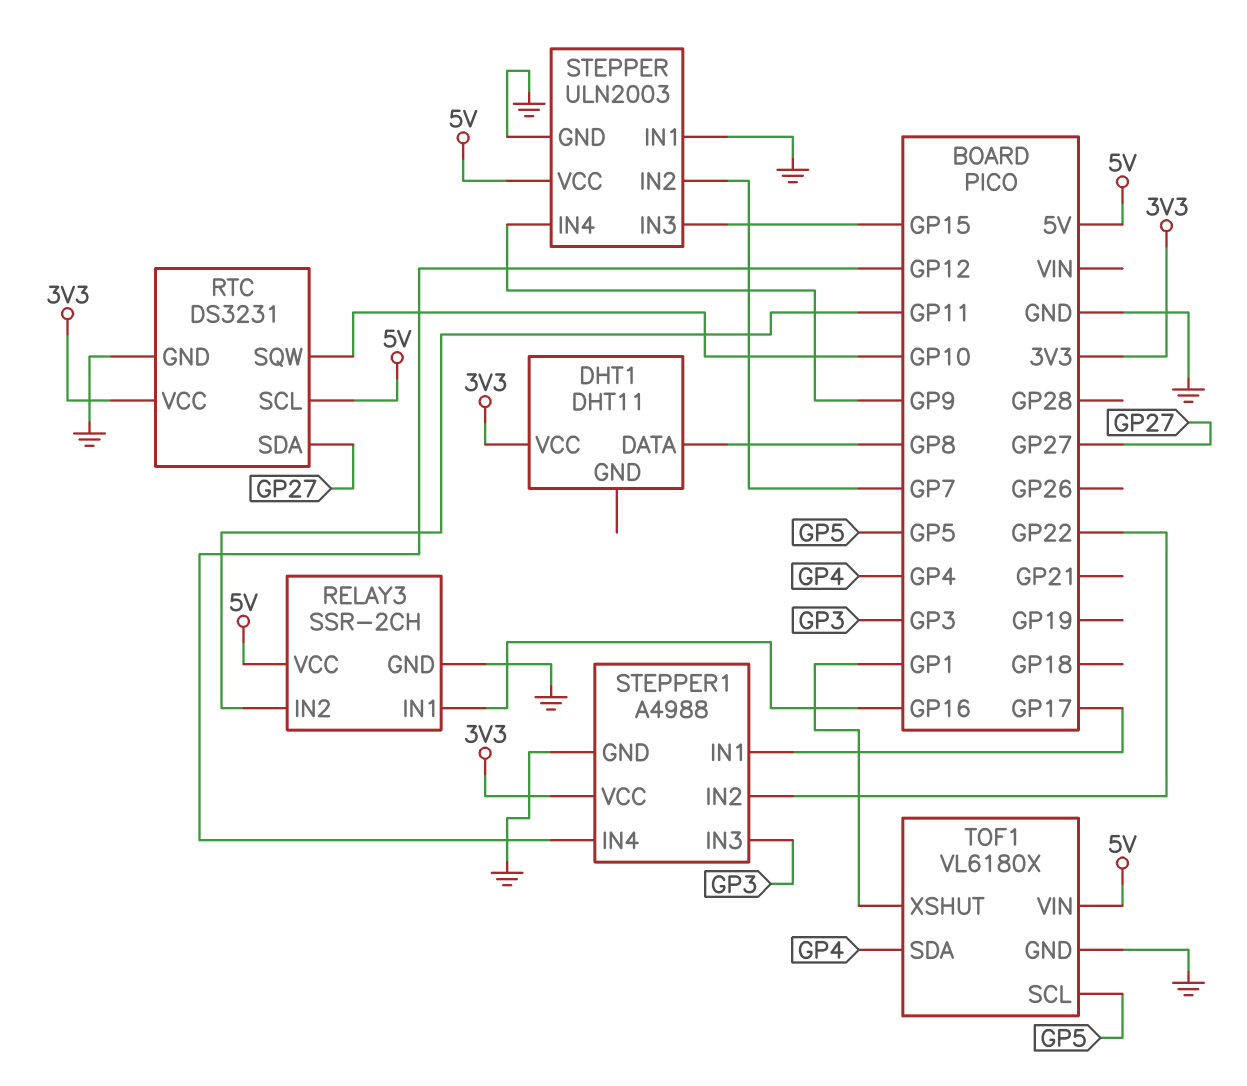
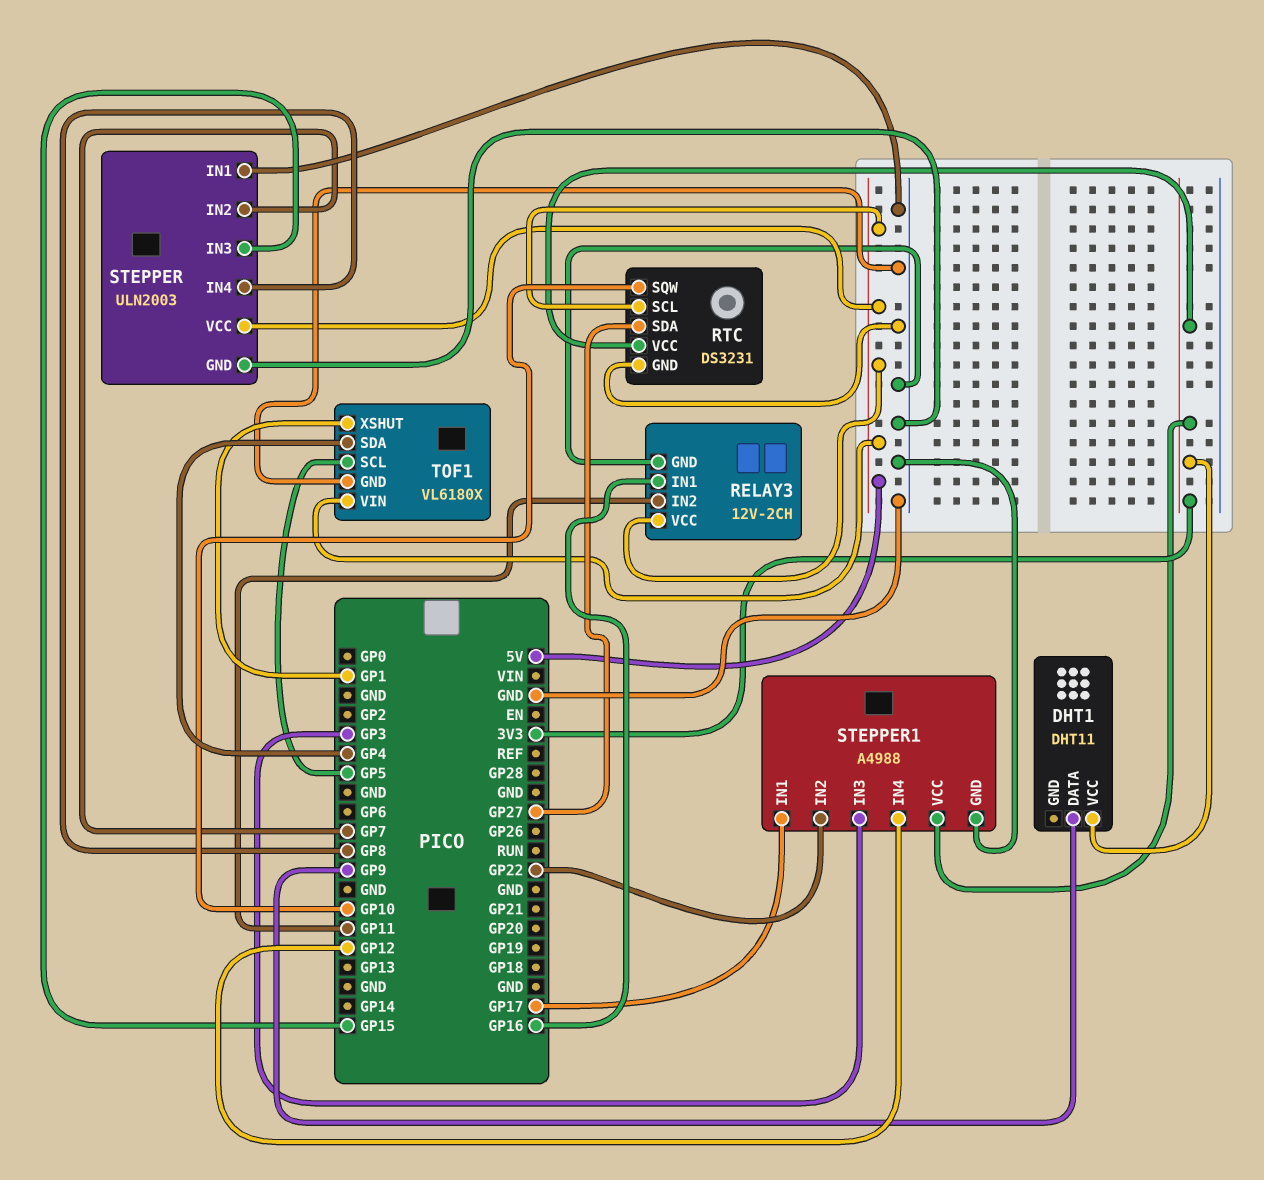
DHT1 pin DATA: GP8 -> GP9
RELAY3: SSR-2CH -> 12V-2CH
STEPPER pin IN4: GP9 -> GP8

